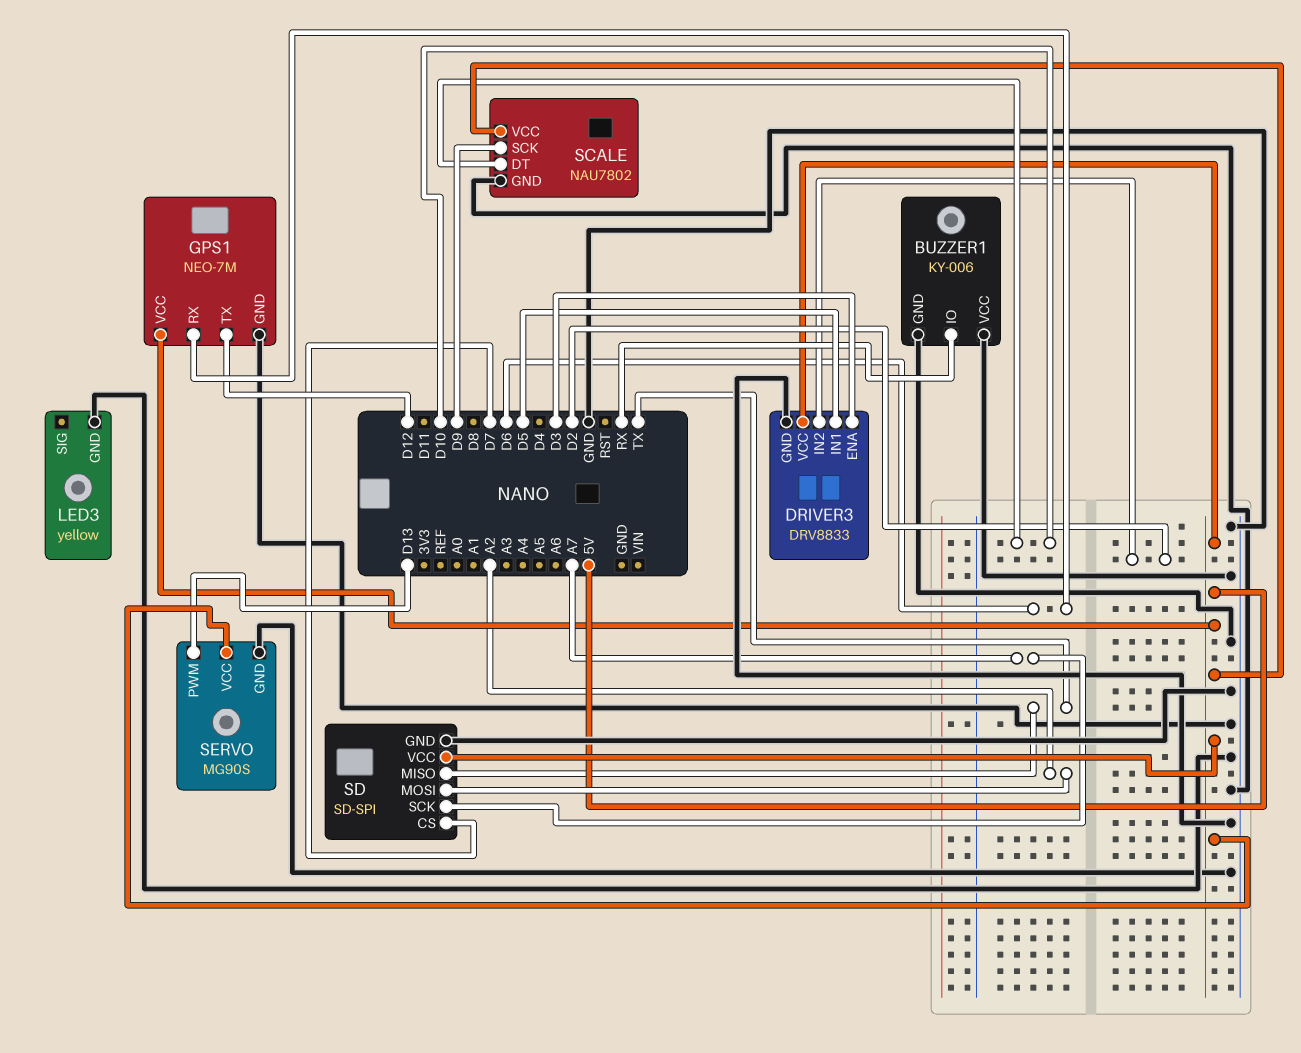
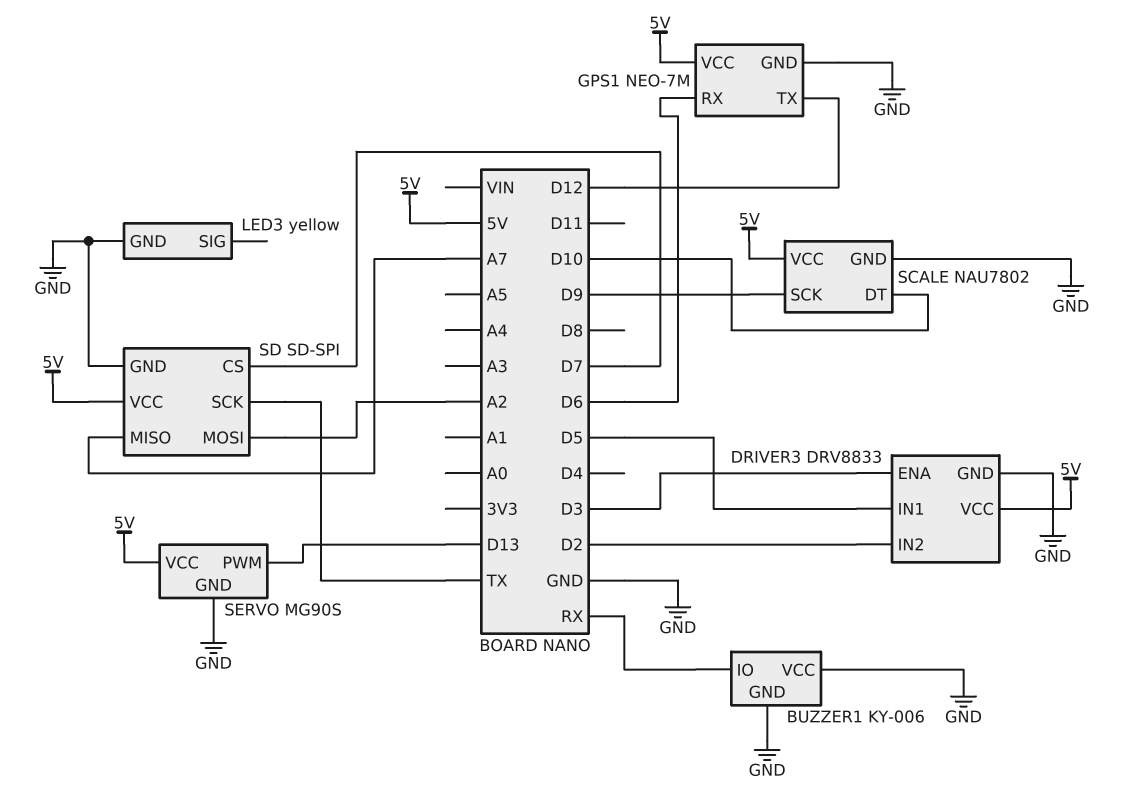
SD pin MISO: TX -> A7
SD pin SCK: A7 -> TX

